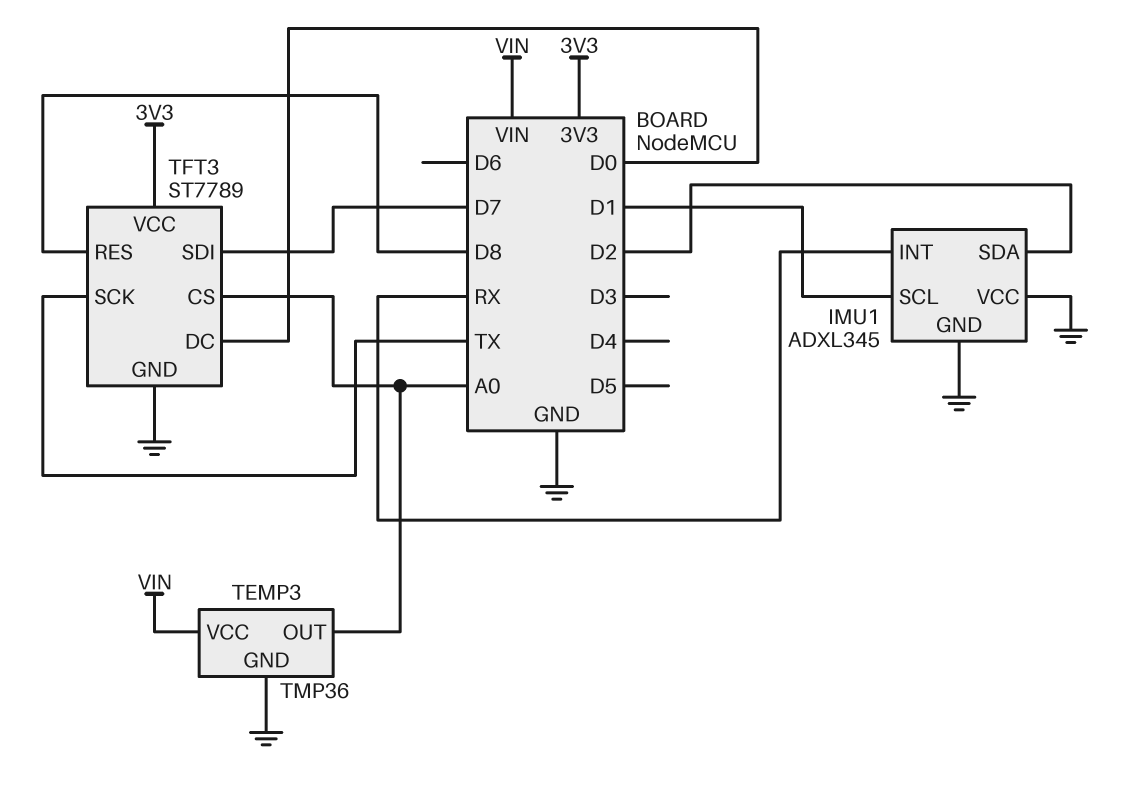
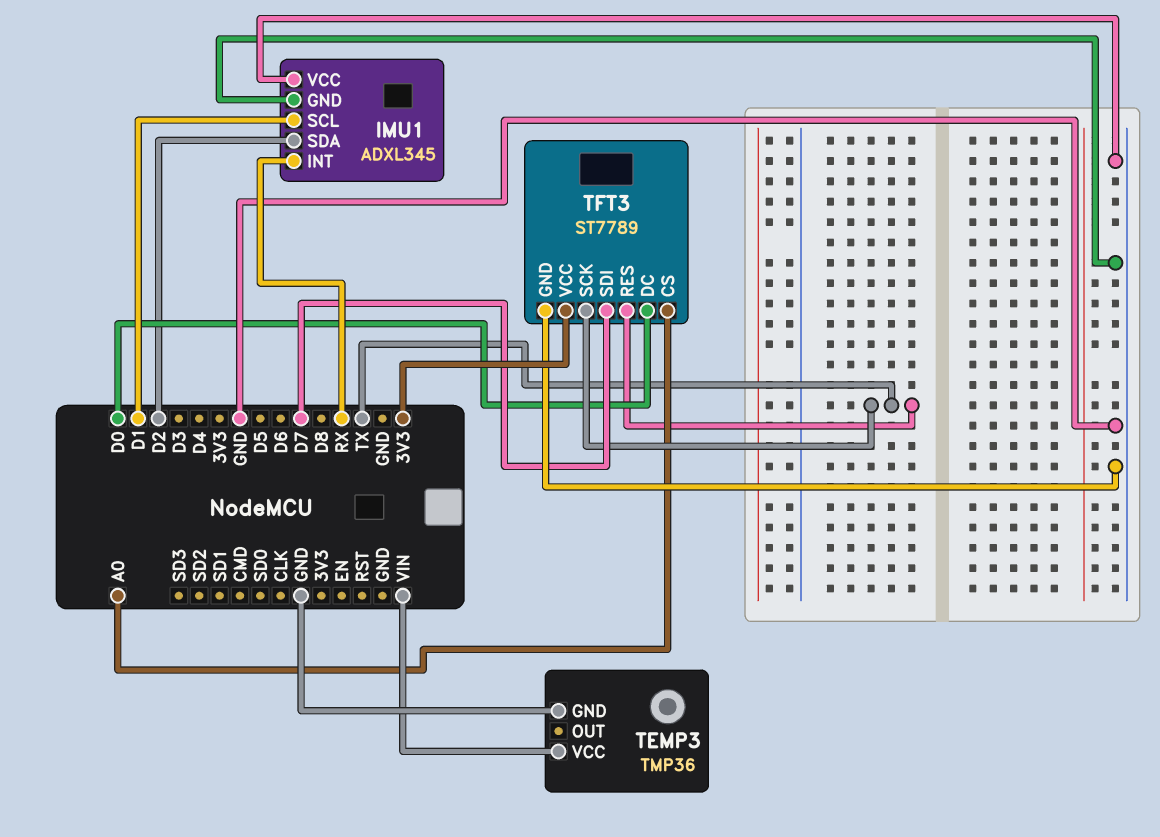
TEMP3 pin OUT: A0 -> none
TFT3 pin RES: D8 -> TX

